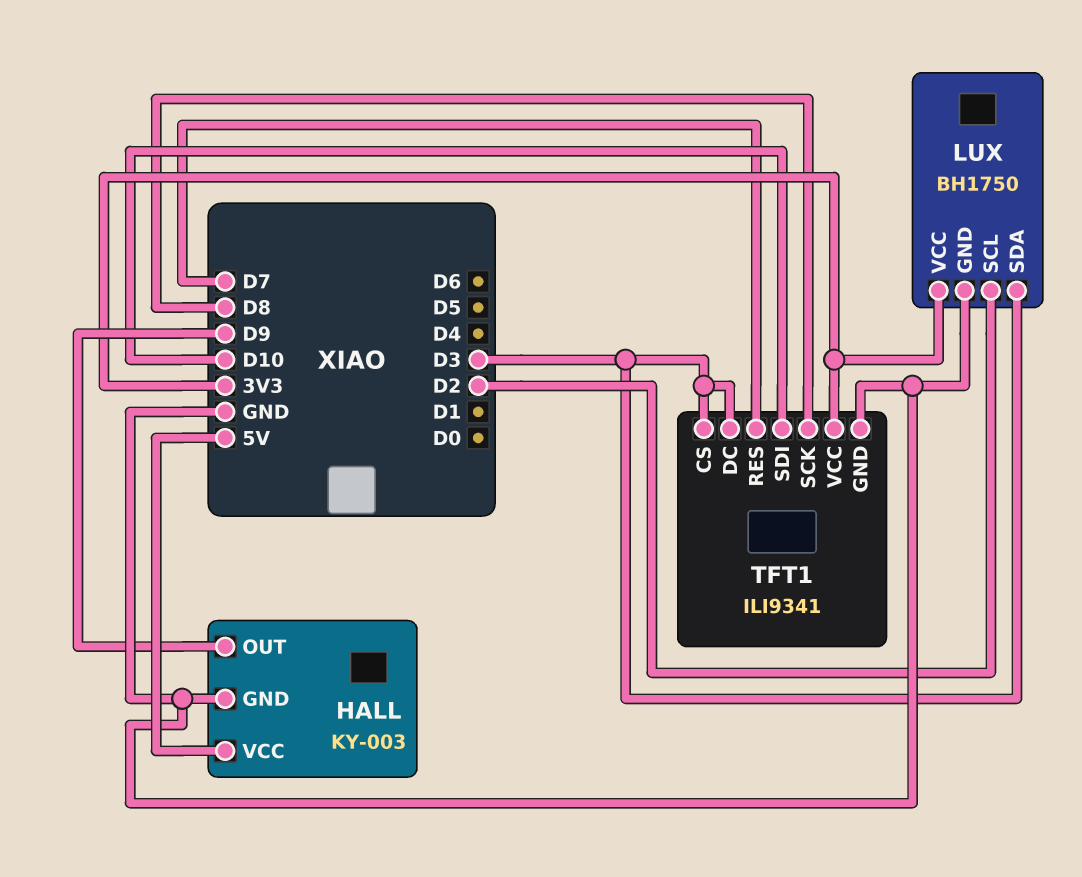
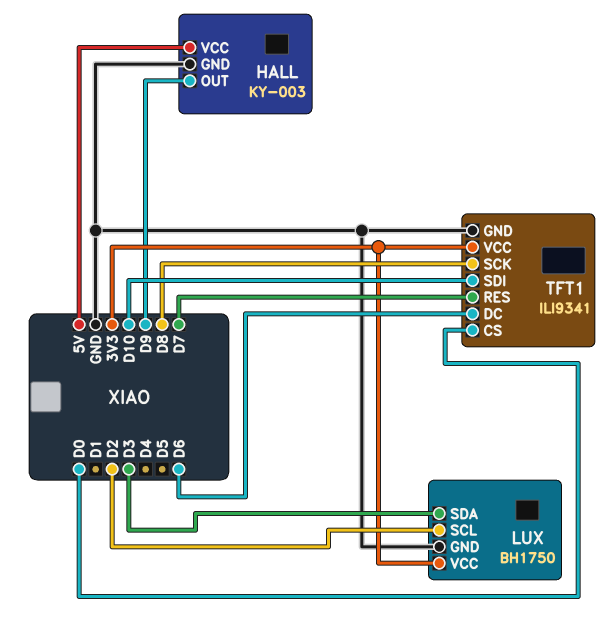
TFT1 pin CS: D3 -> D0
TFT1 pin DC: D3 -> D6

